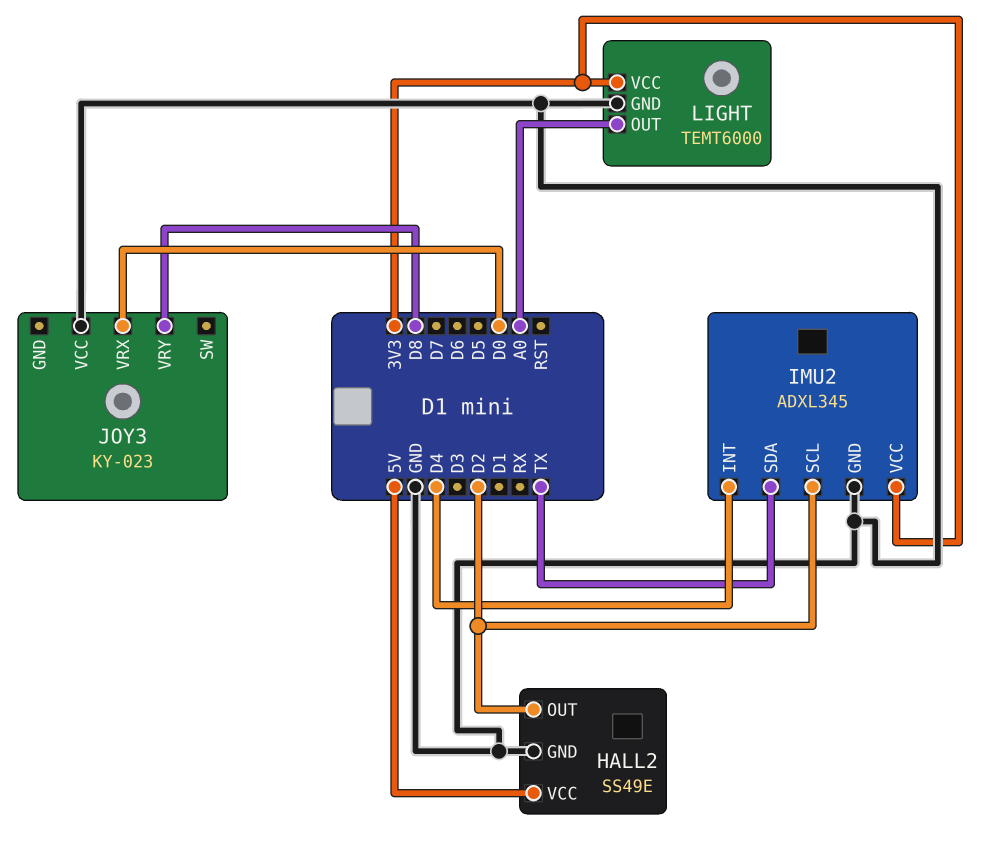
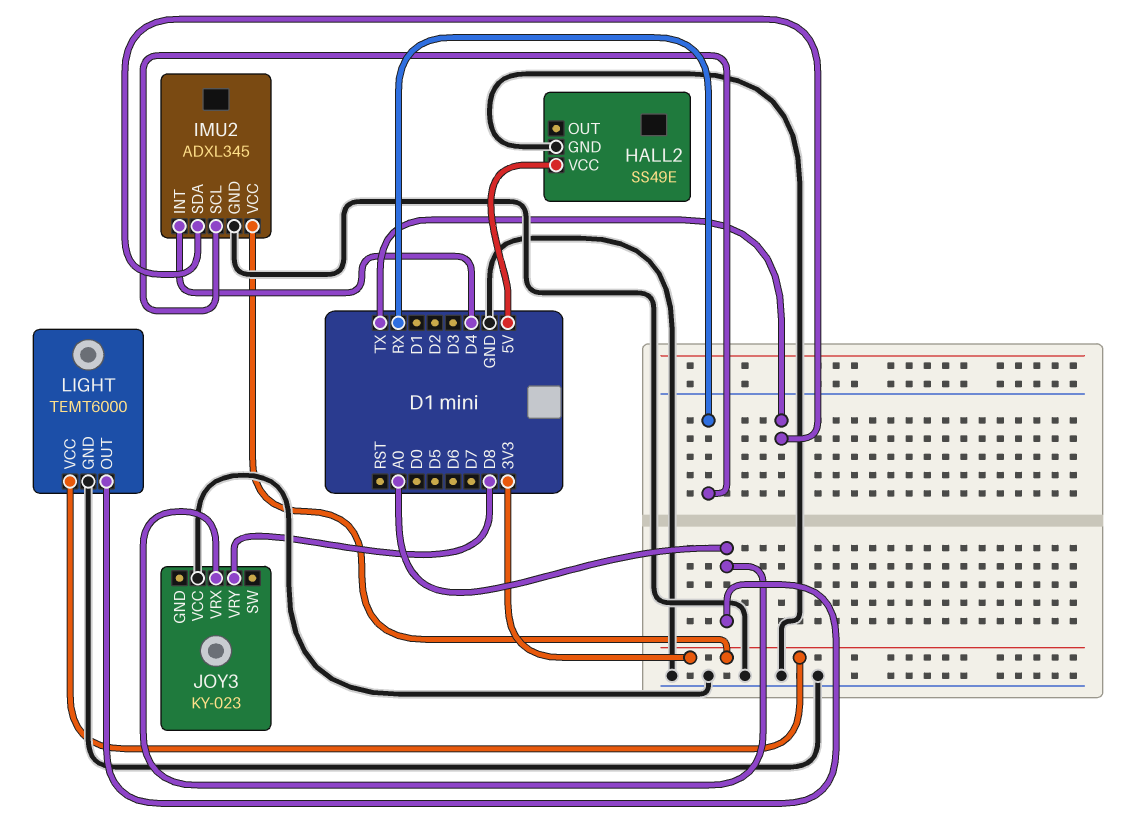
HALL2 pin OUT: D2 -> none
IMU2 pin SCL: D2 -> RX
JOY3 pin VRX: D0 -> A0

